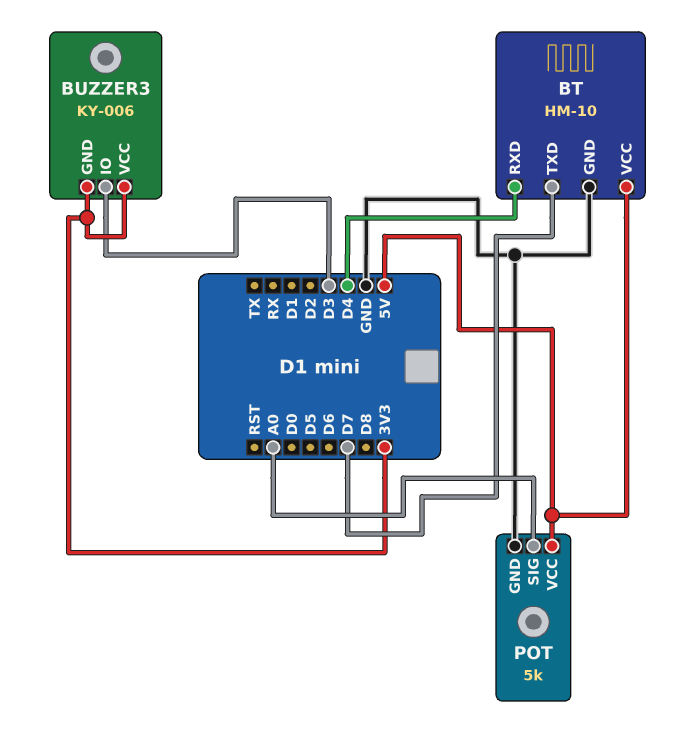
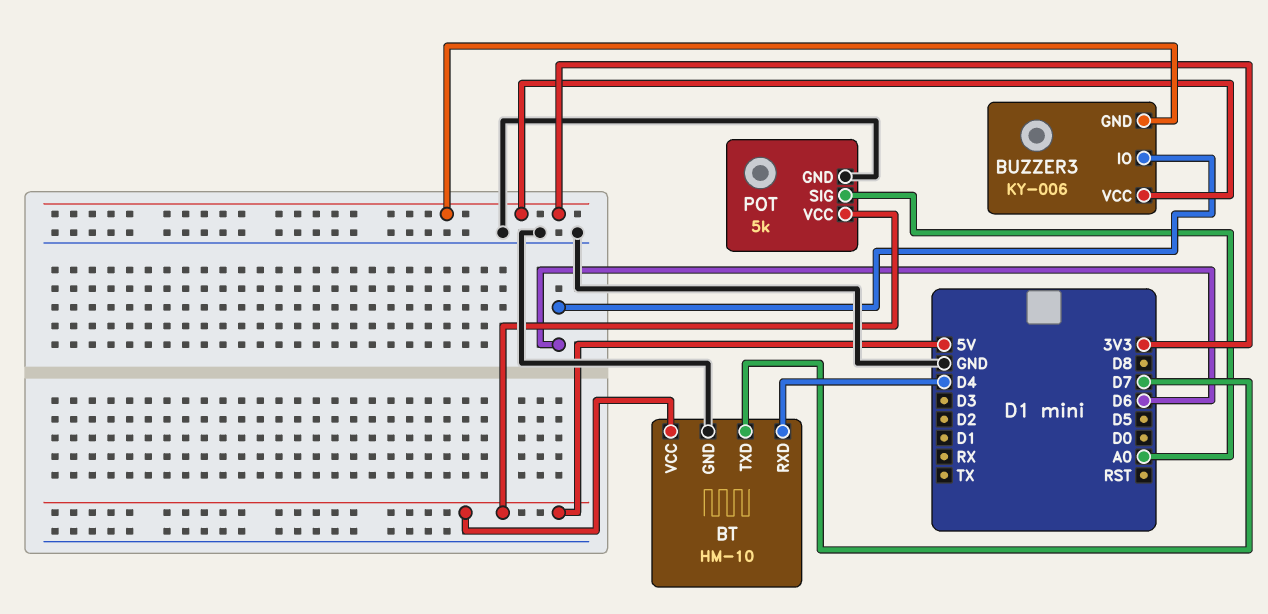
BUZZER3 pin IO: D3 -> D6

